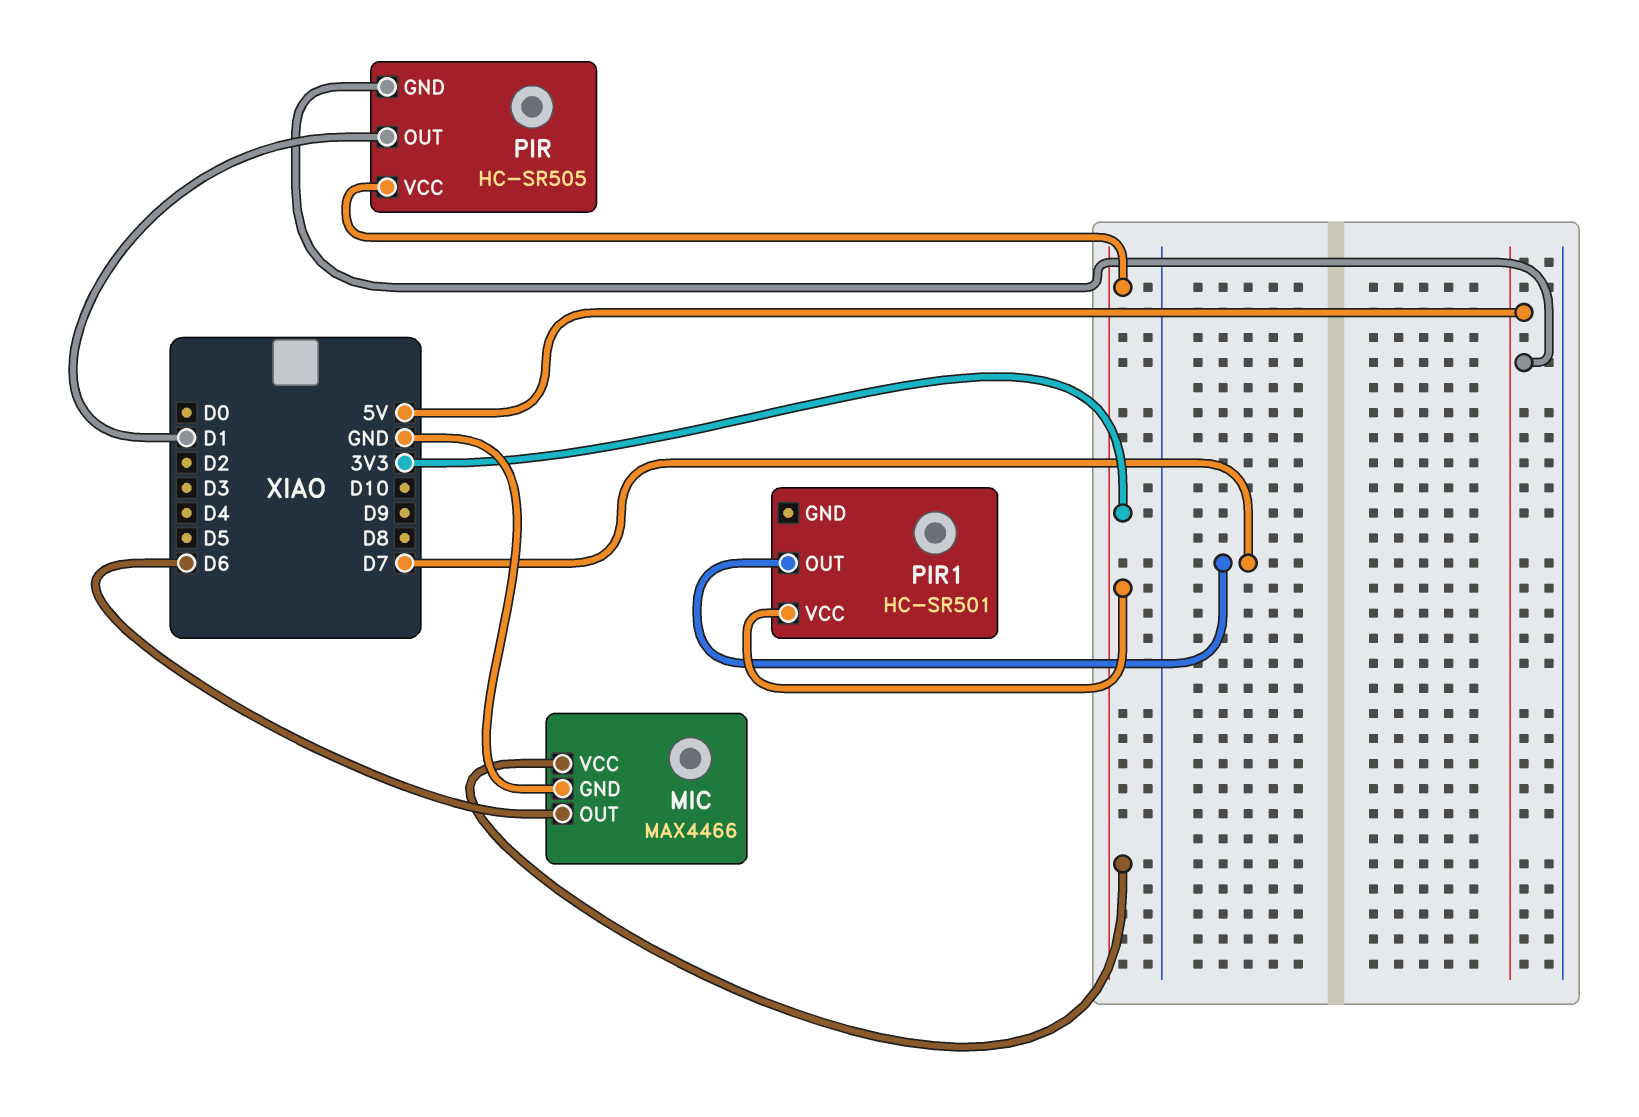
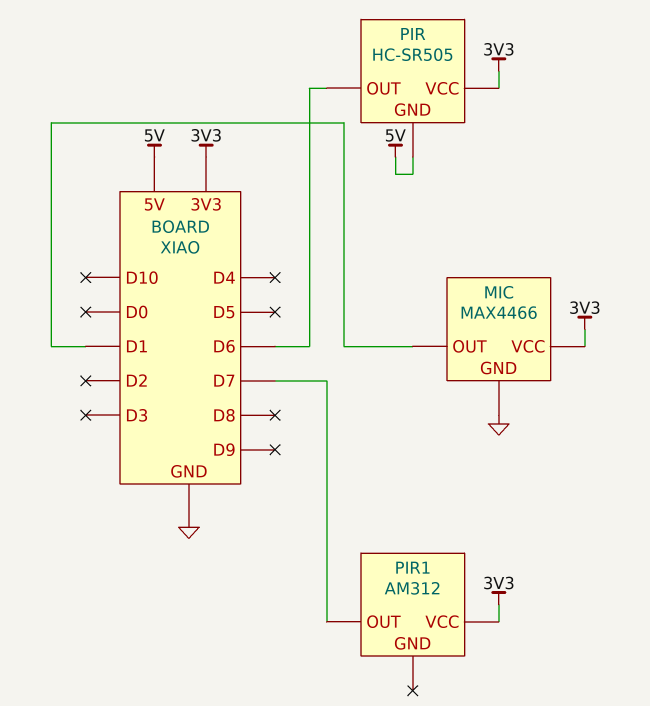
MIC pin OUT: D6 -> D1
PIR pin OUT: D1 -> D6
PIR1: HC-SR501 -> AM312

